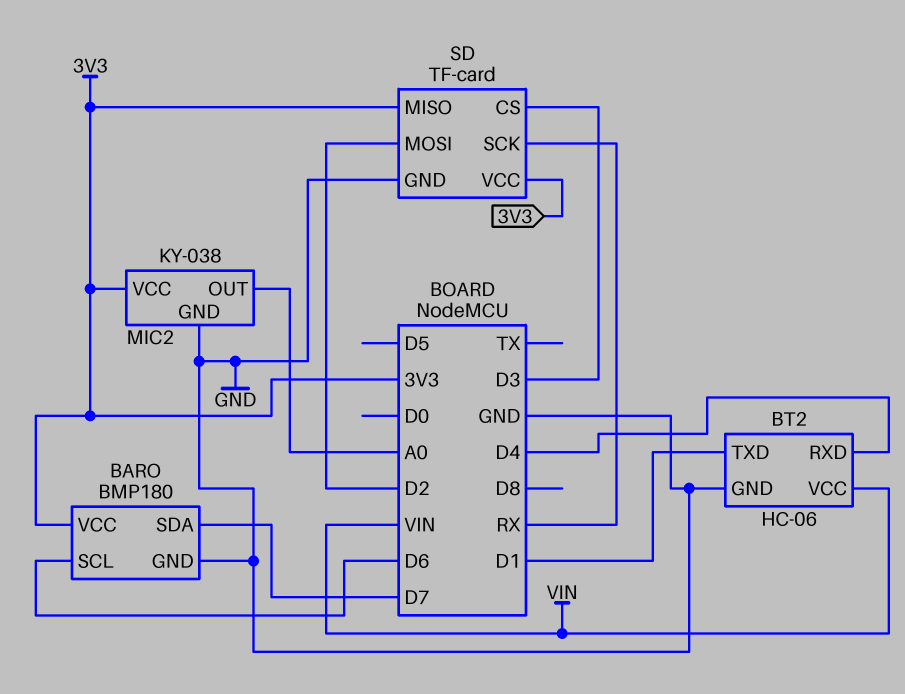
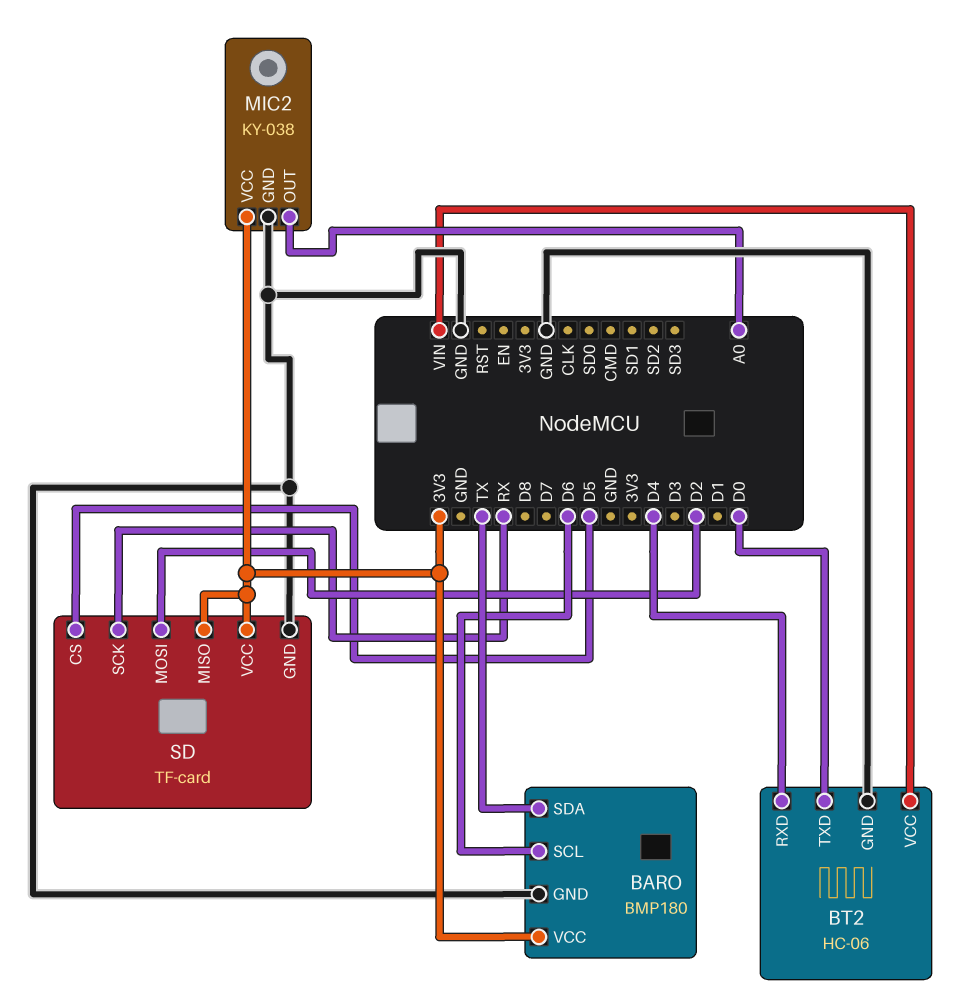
BARO pin SDA: D7 -> TX
BT2 pin TXD: D1 -> D0
SD pin CS: D3 -> D5

